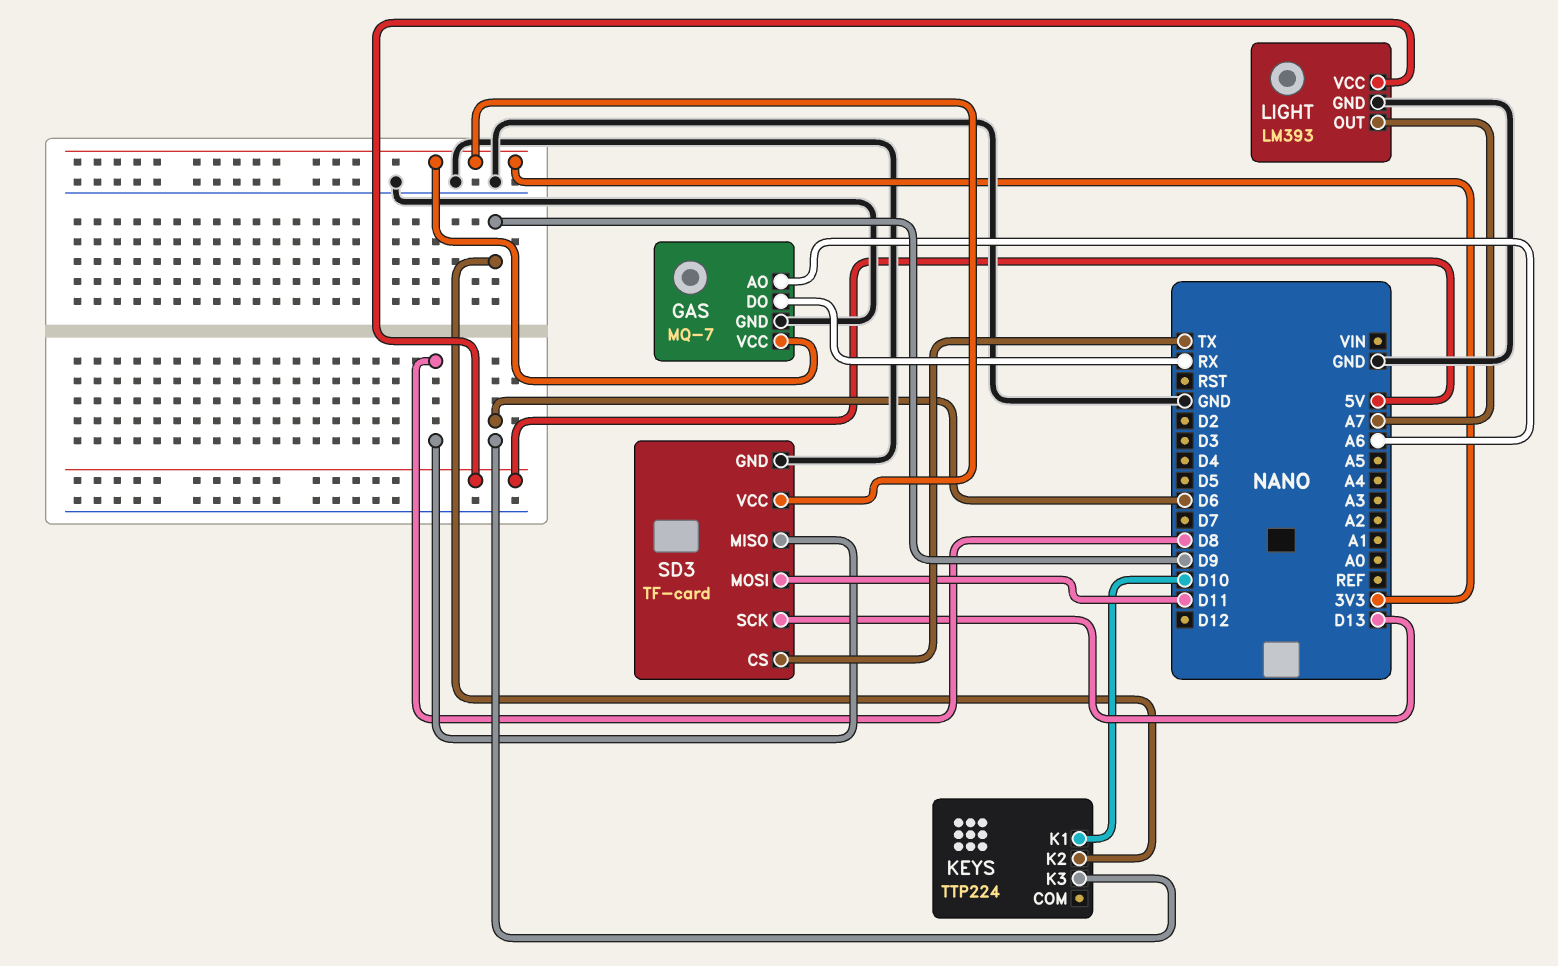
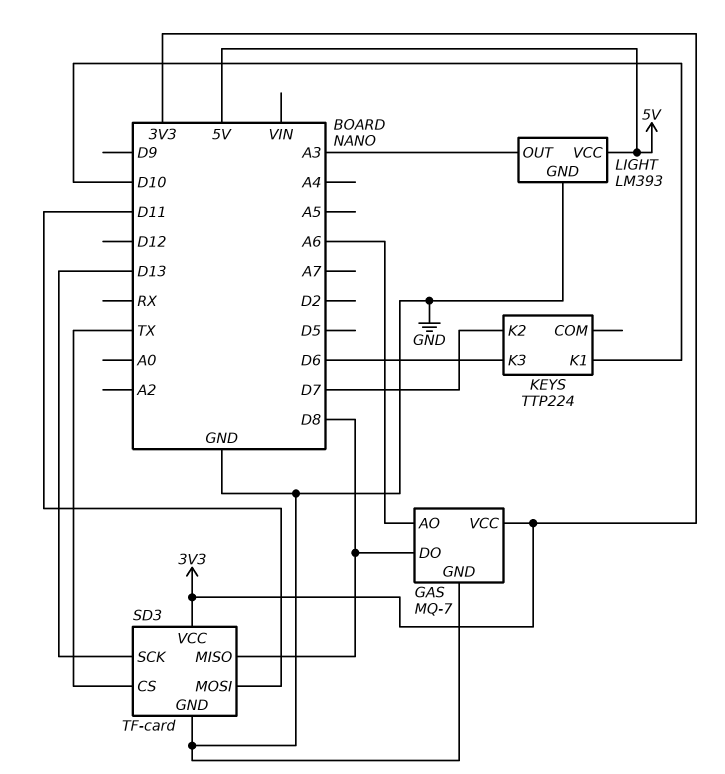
GAS pin DO: RX -> D8
KEYS pin K2: D9 -> D7
LIGHT pin OUT: A7 -> A3

